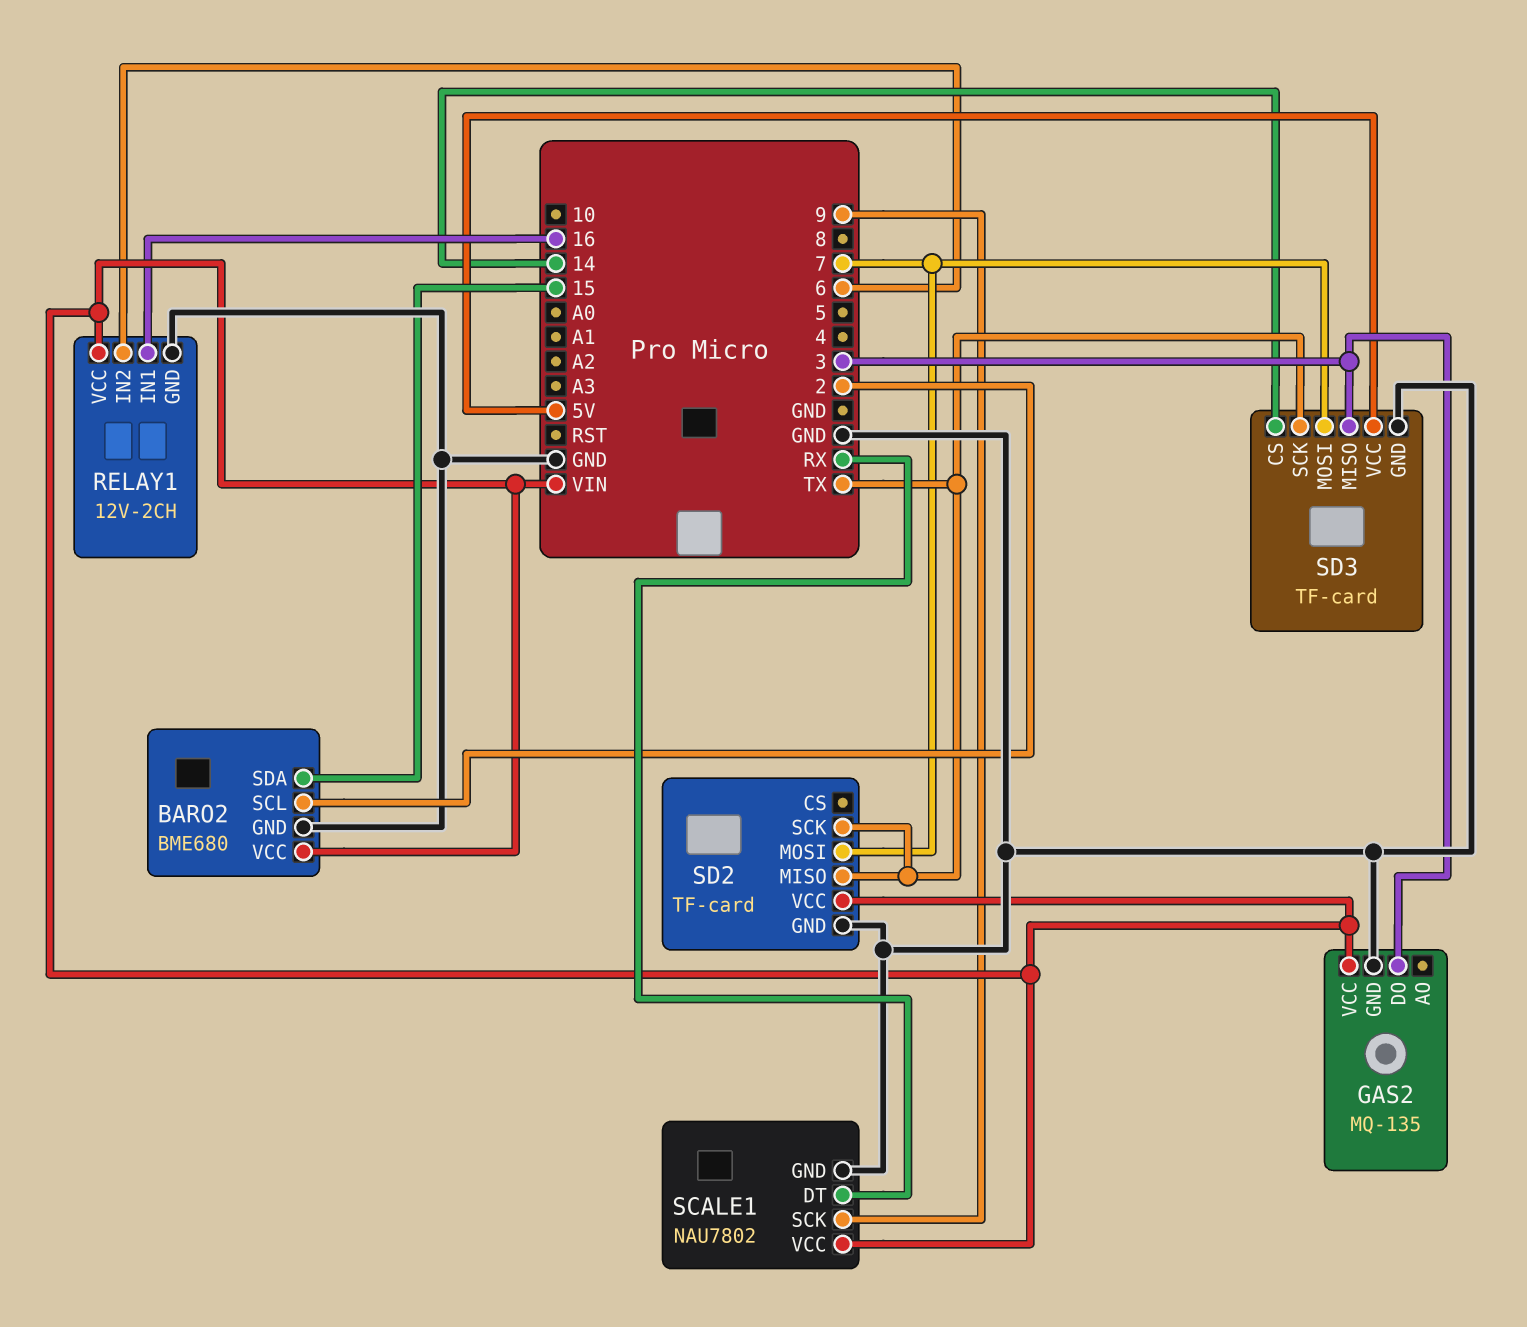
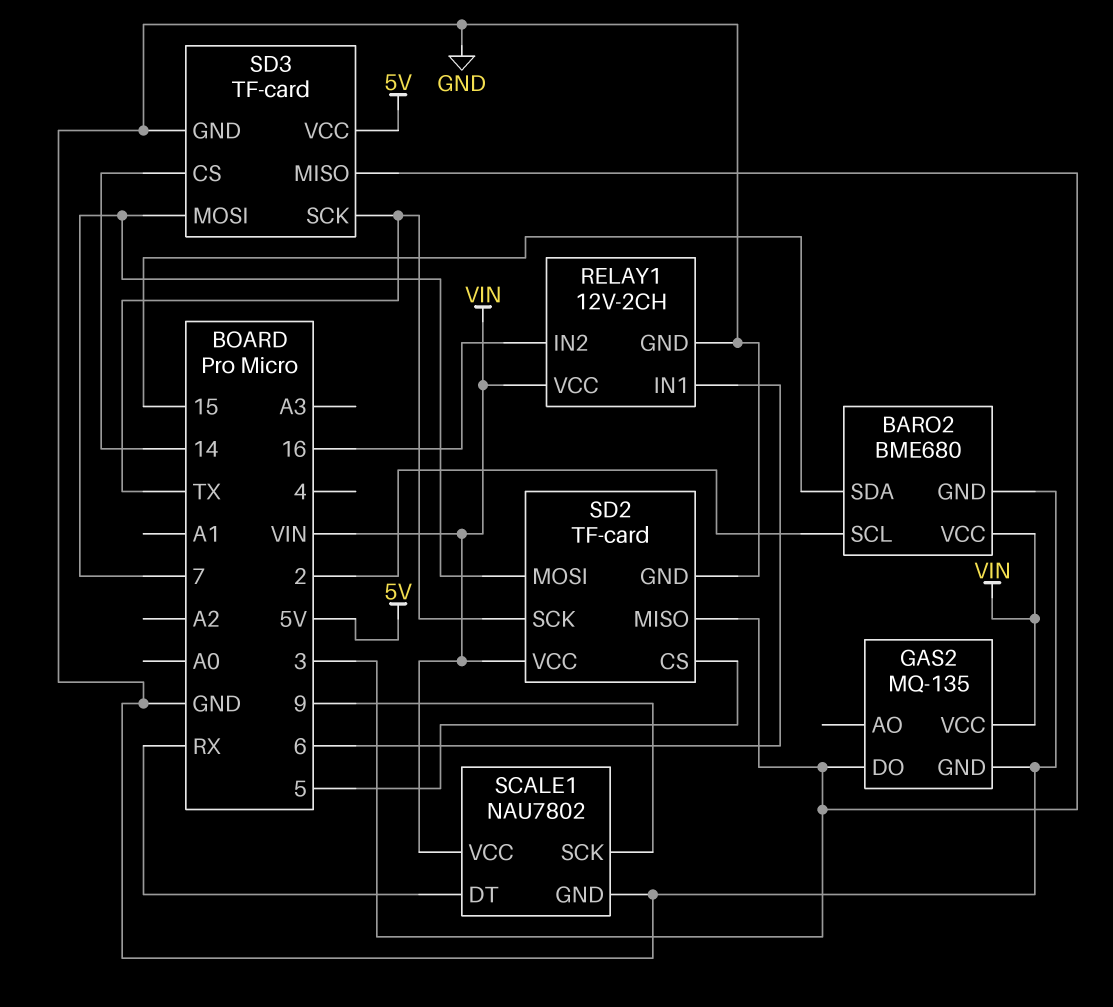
RELAY1 pin IN1: 16 -> 6
RELAY1 pin IN2: 6 -> 16
SD2 pin CS: none -> 5
SD2 pin MISO: TX -> 3

